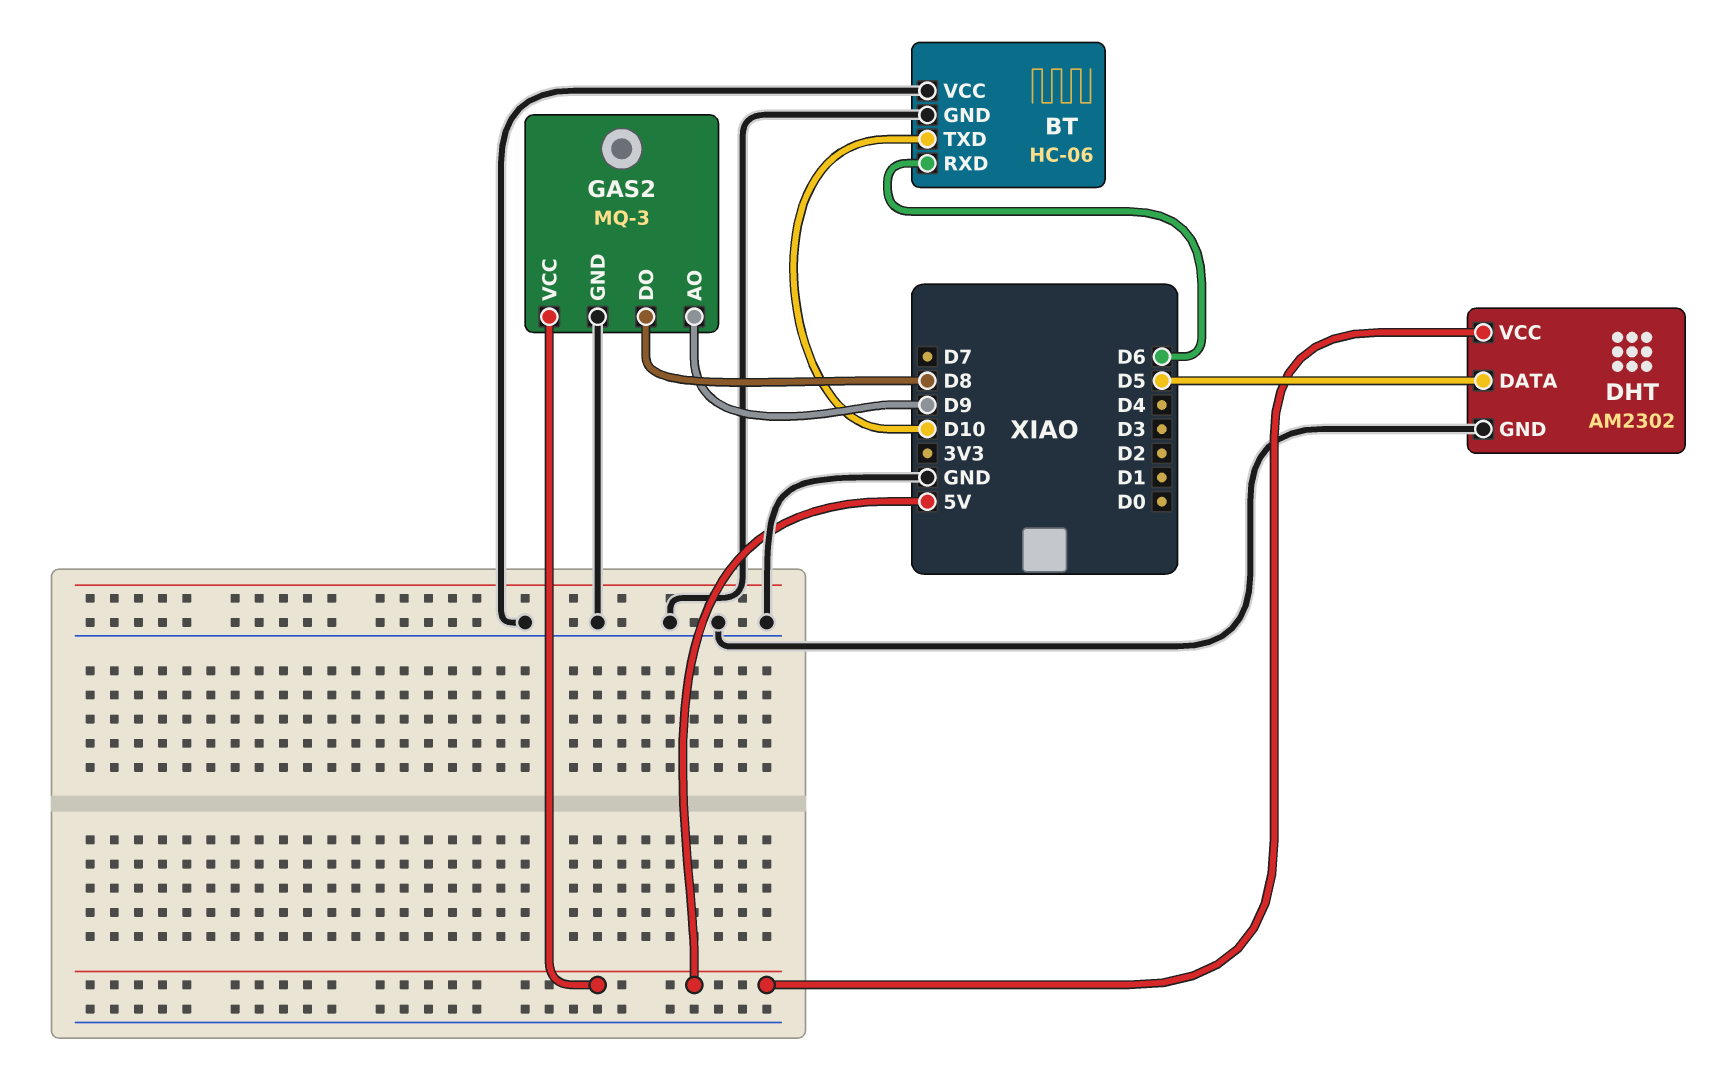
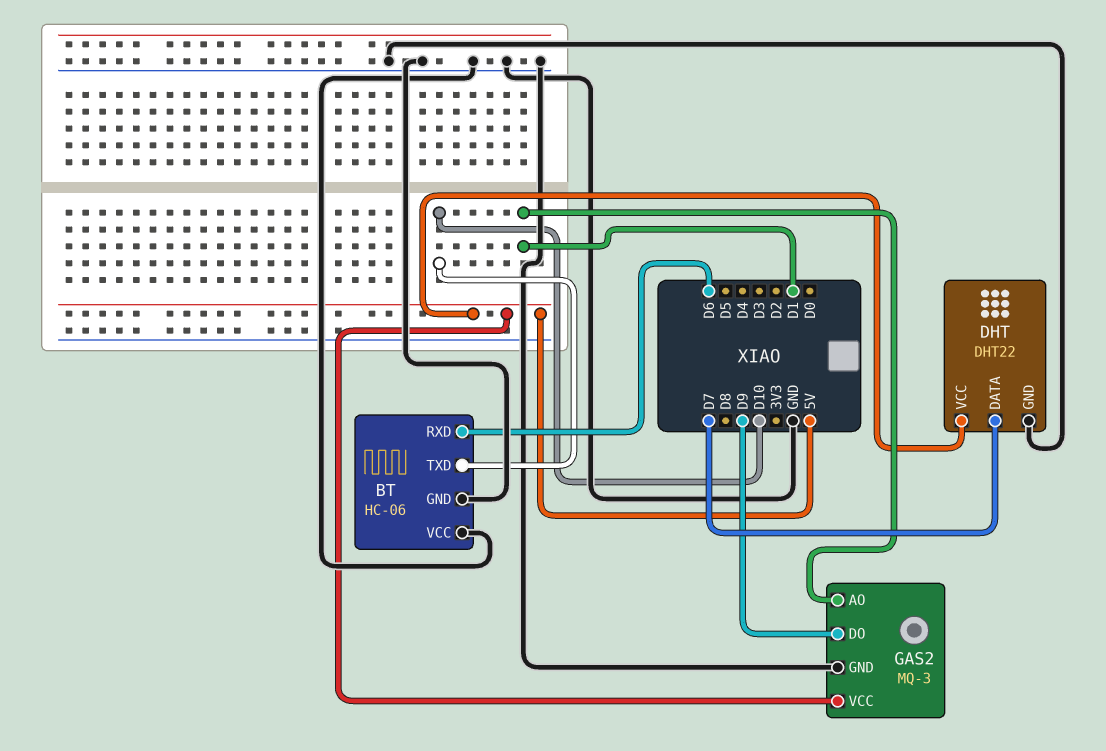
DHT: AM2302 -> DHT22
DHT pin DATA: D5 -> D7
GAS2 pin AO: D9 -> D1
GAS2 pin DO: D8 -> D9

